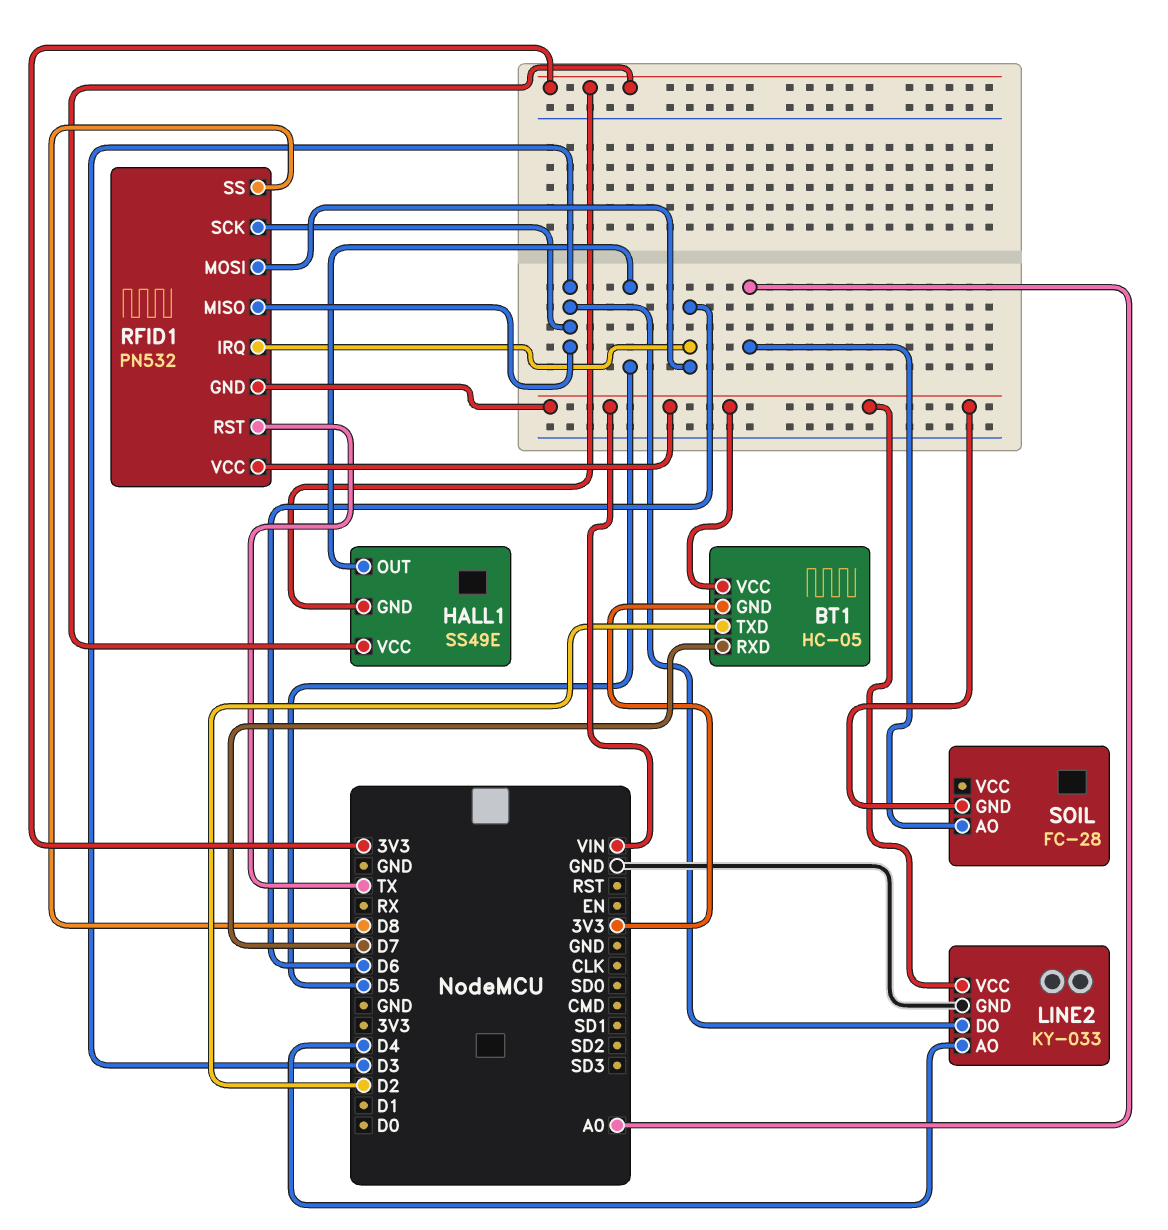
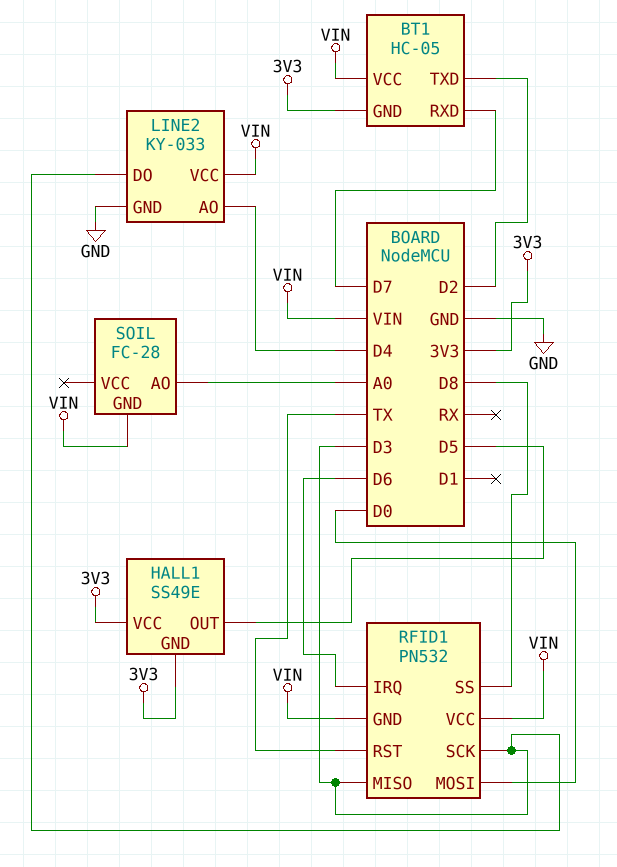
RFID1 pin MOSI: D6 -> D0

